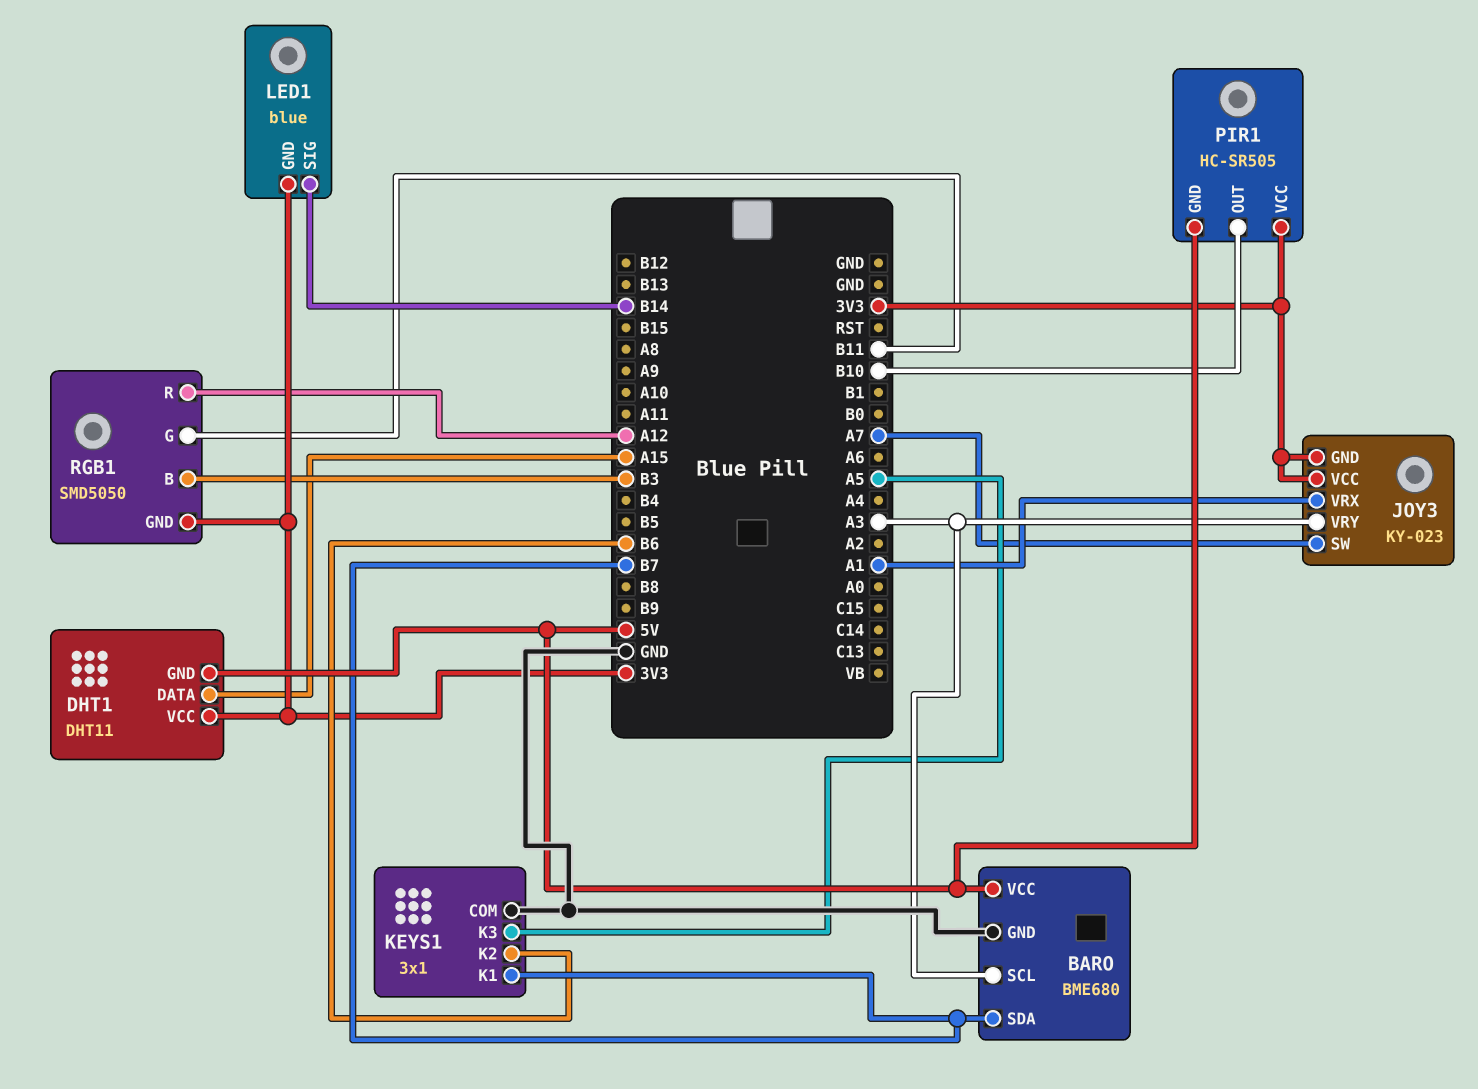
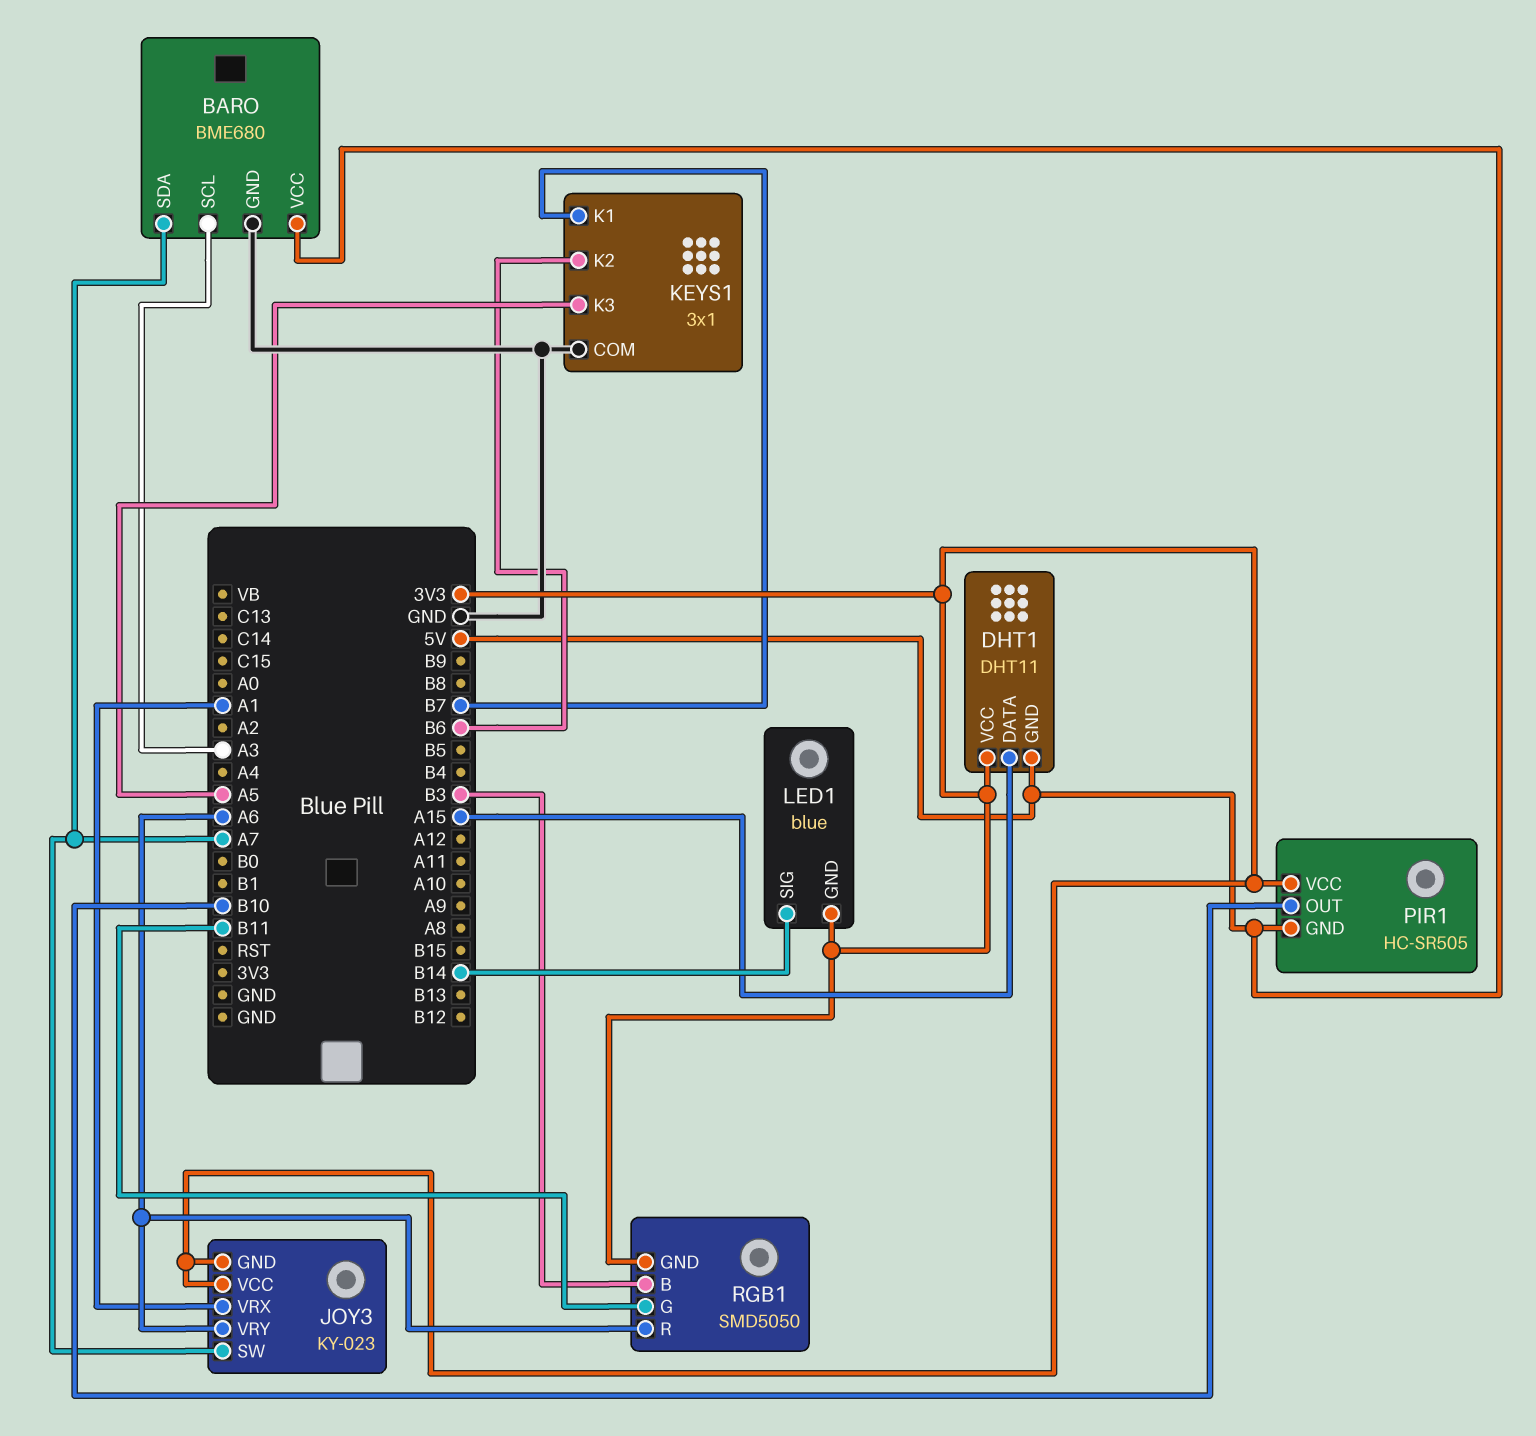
BARO pin SDA: B7 -> A7
JOY3 pin VRY: A3 -> A6
RGB1 pin R: A12 -> A6

